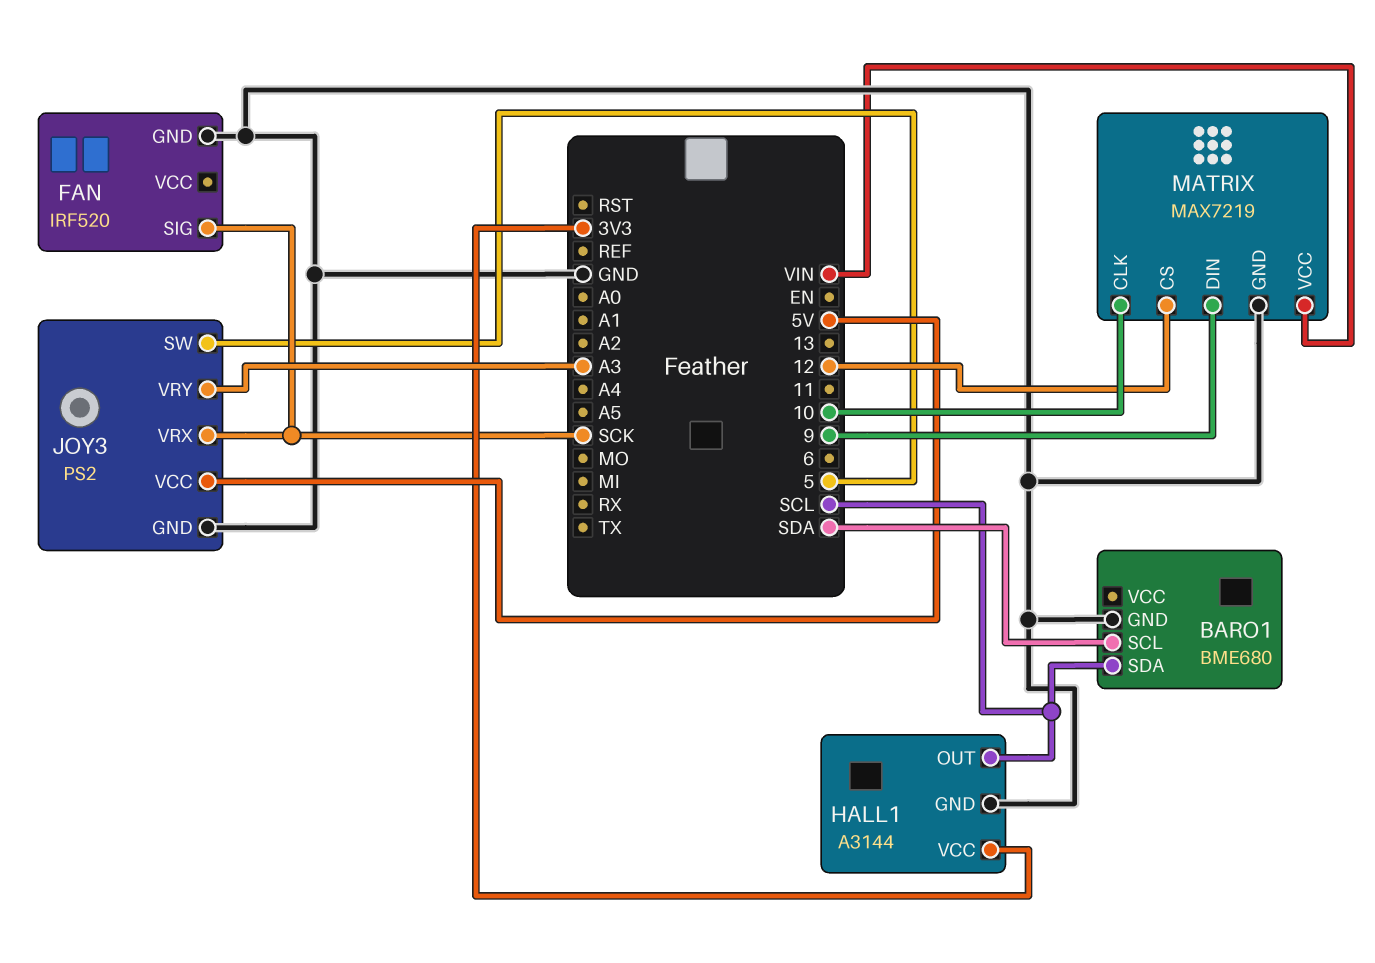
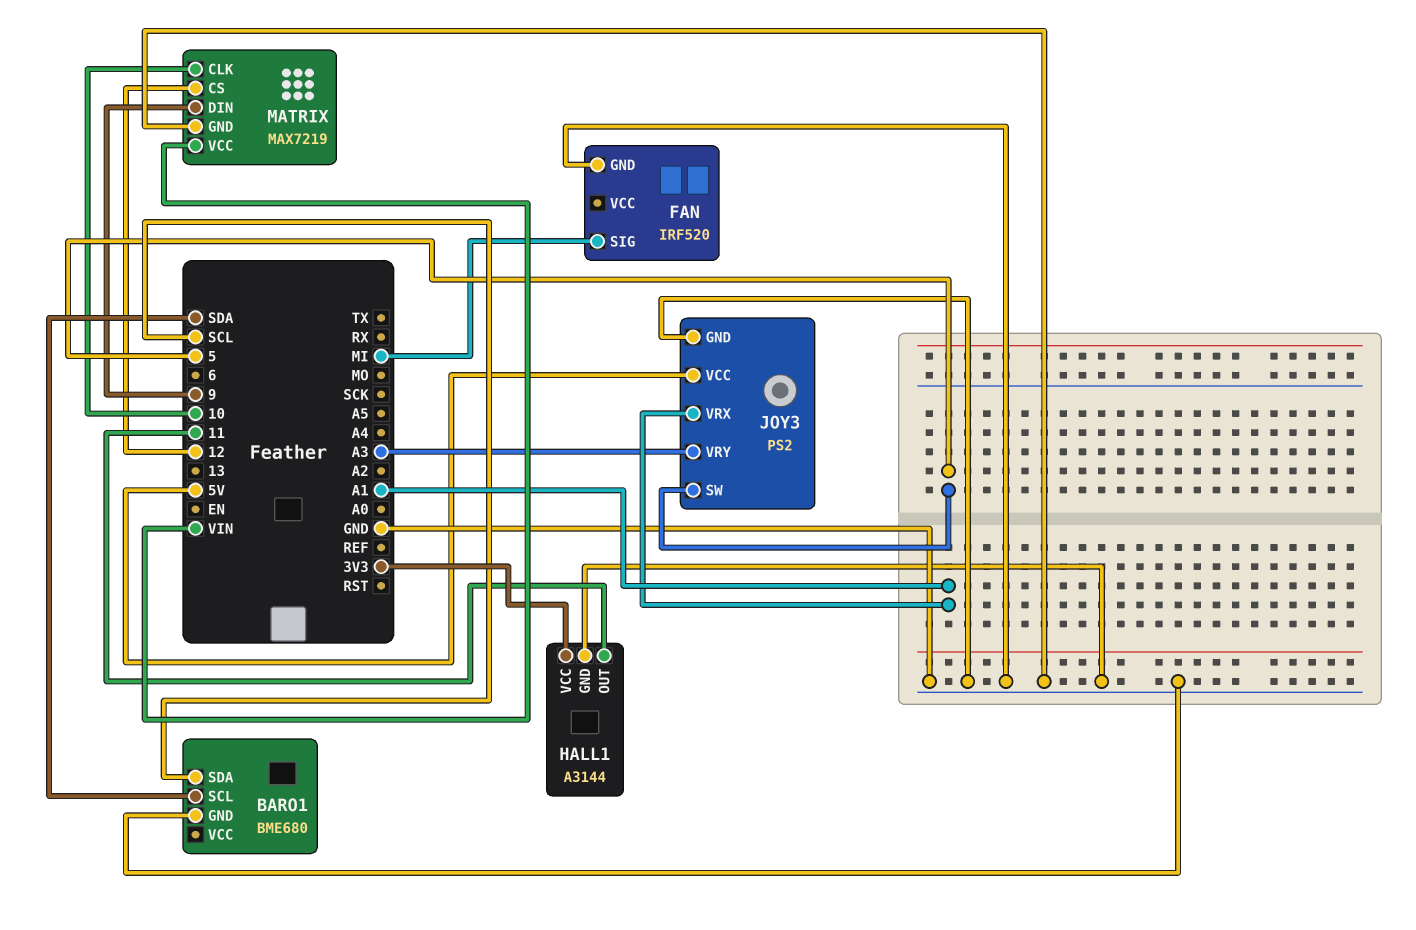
FAN pin SIG: SCK -> MI
HALL1 pin OUT: SCL -> 11
JOY3 pin VRX: SCK -> A1

